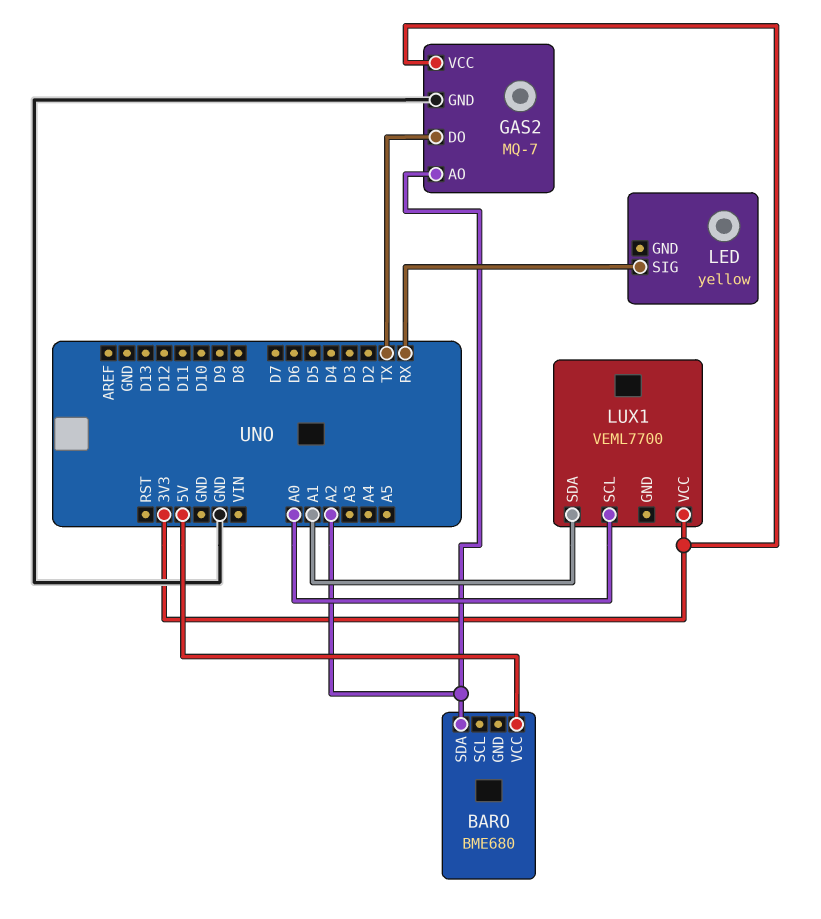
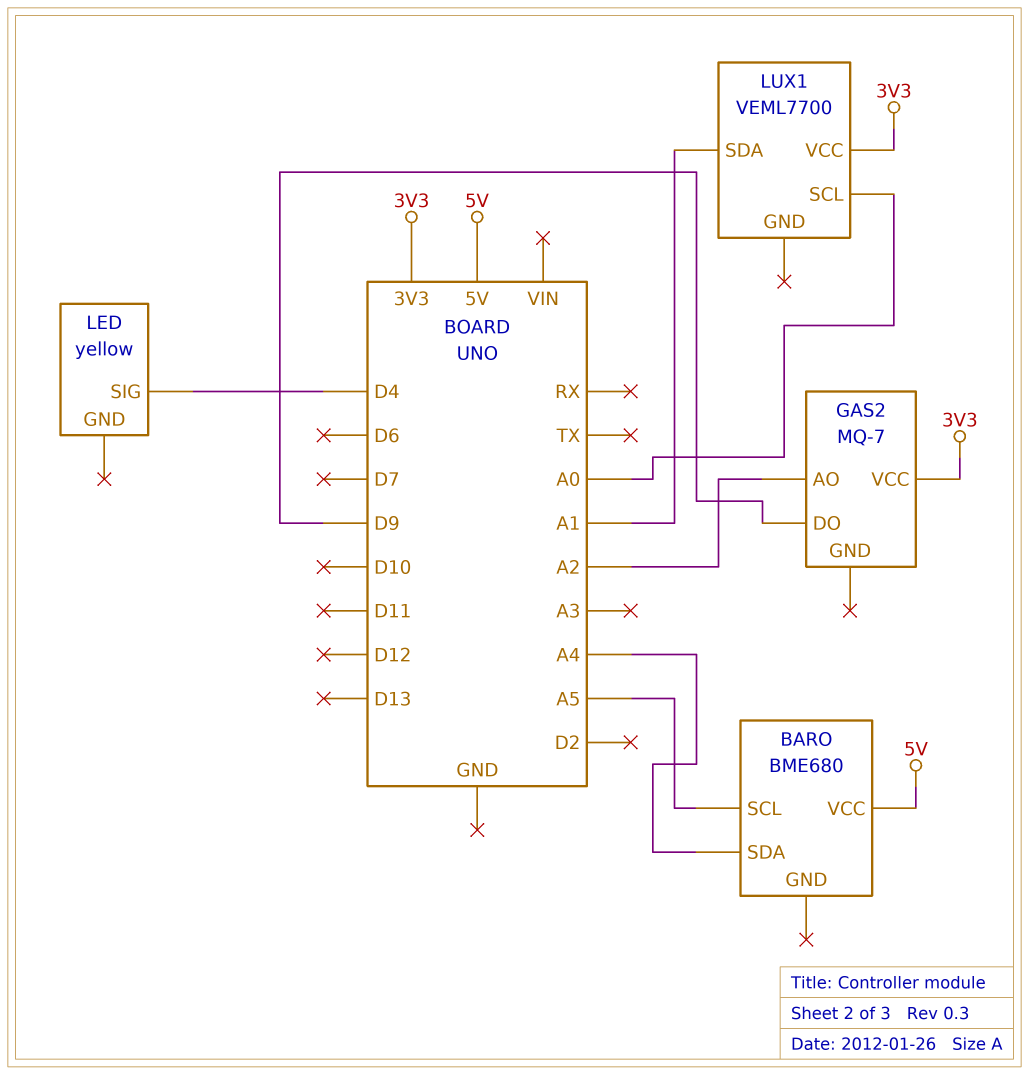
BARO pin SCL: none -> A5
BARO pin SDA: A2 -> A4
GAS2 pin DO: TX -> D9
GAS2 pin GND: GND -> none
LED pin SIG: RX -> D4

